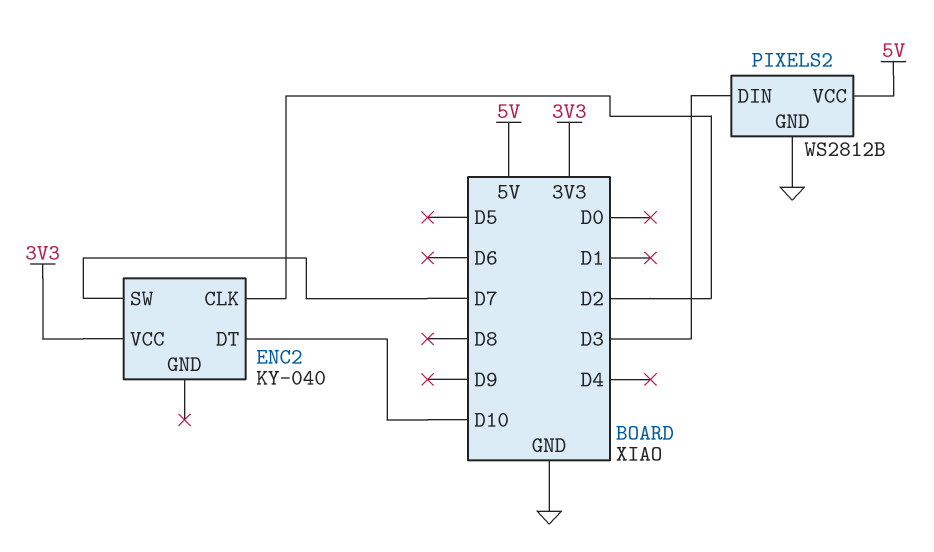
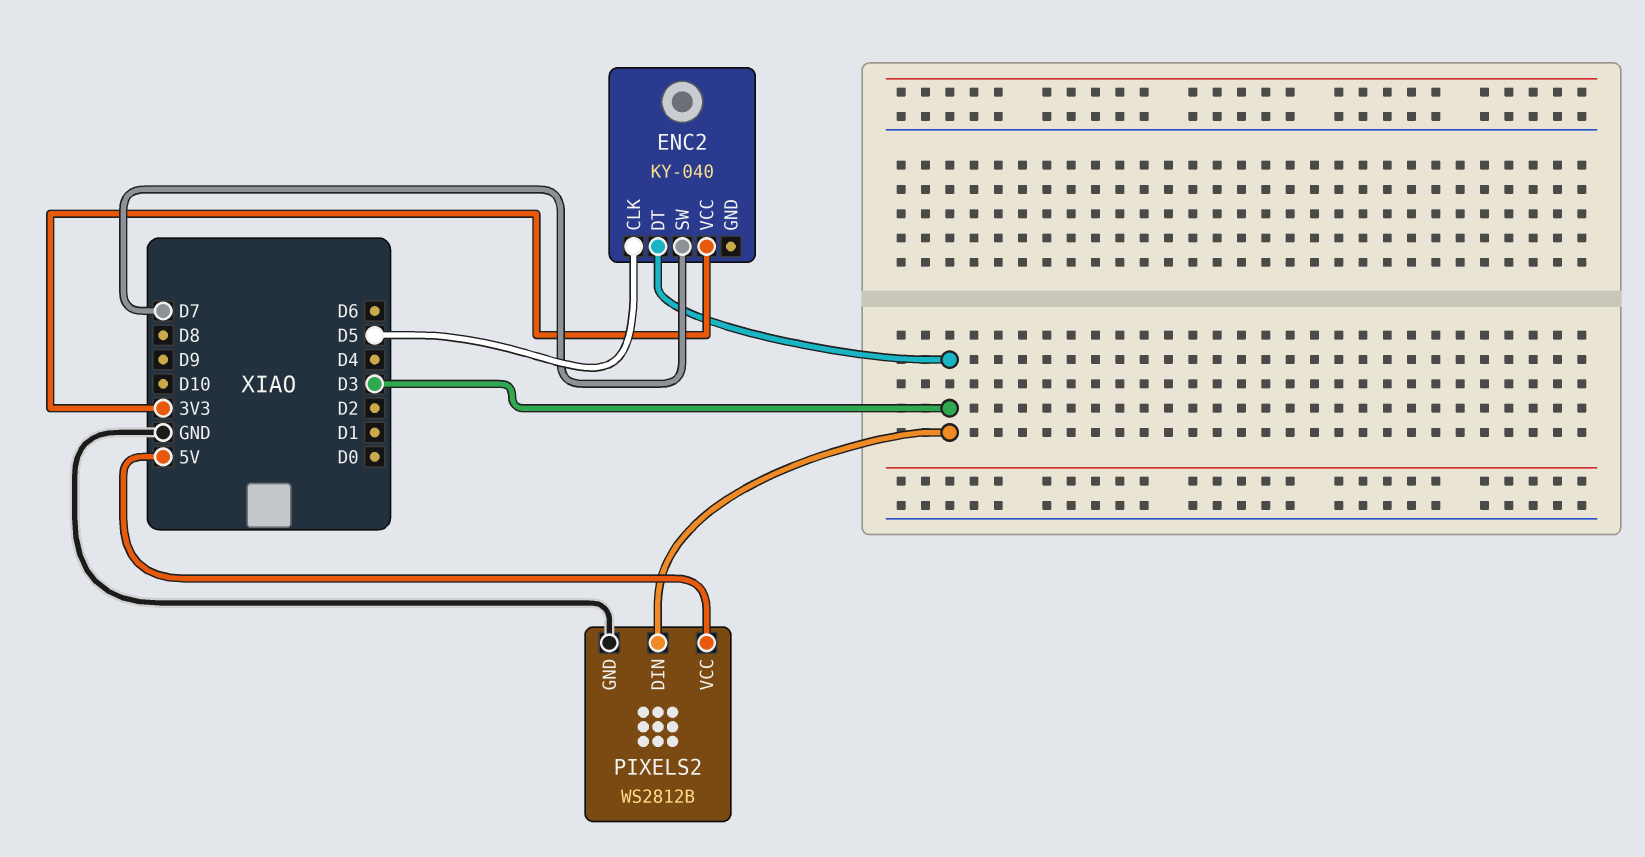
ENC2 pin CLK: D2 -> D5
ENC2 pin DT: D10 -> D3

